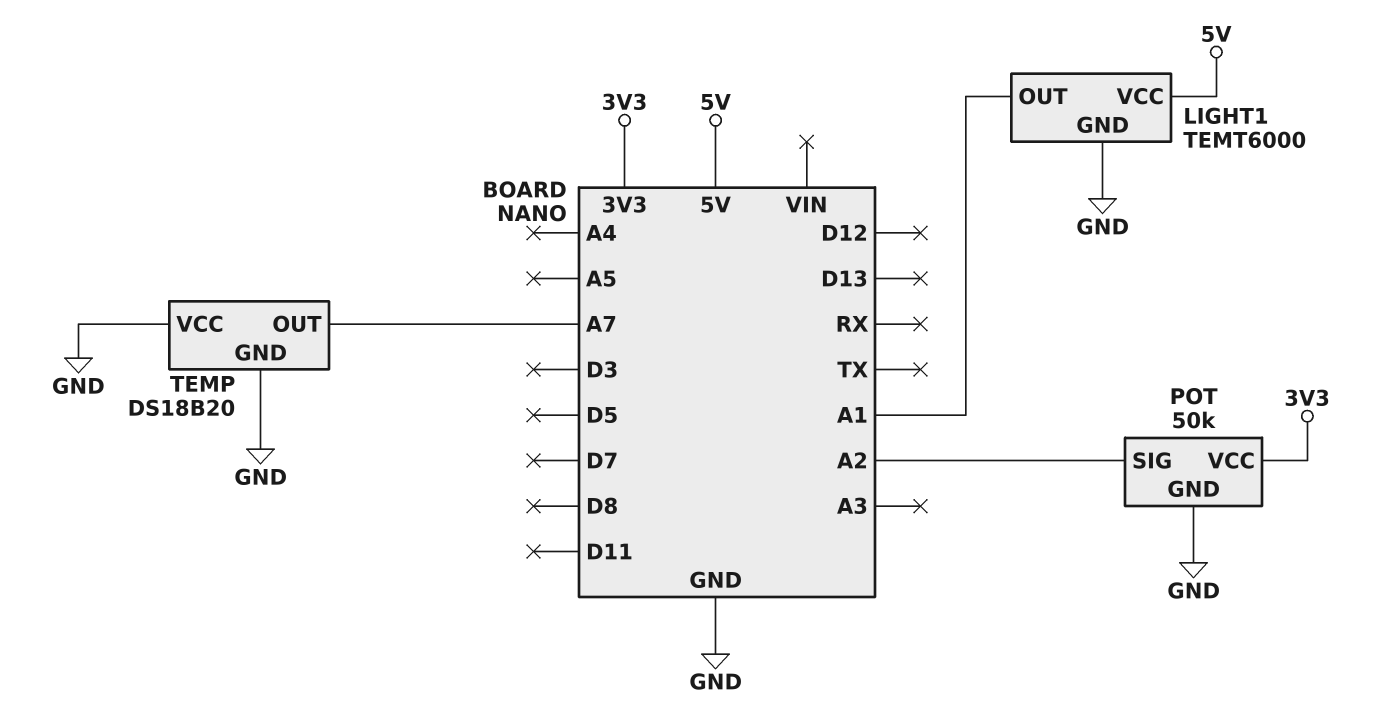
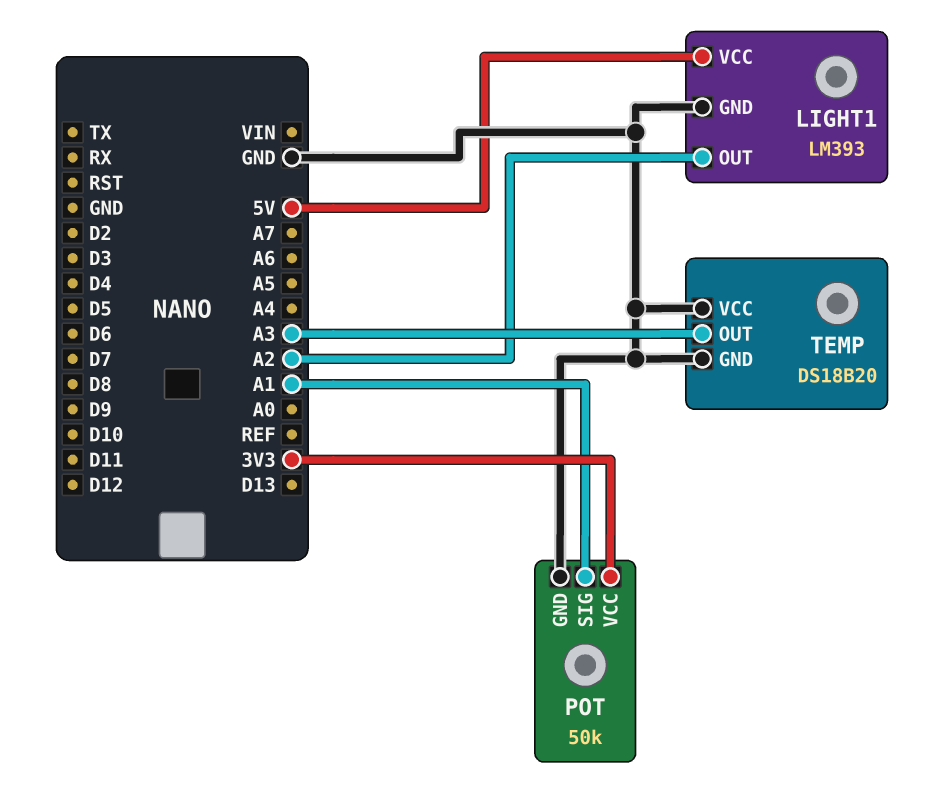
LIGHT1: TEMT6000 -> LM393
LIGHT1 pin OUT: A1 -> A2
POT pin SIG: A2 -> A1
TEMP pin OUT: A7 -> A3

